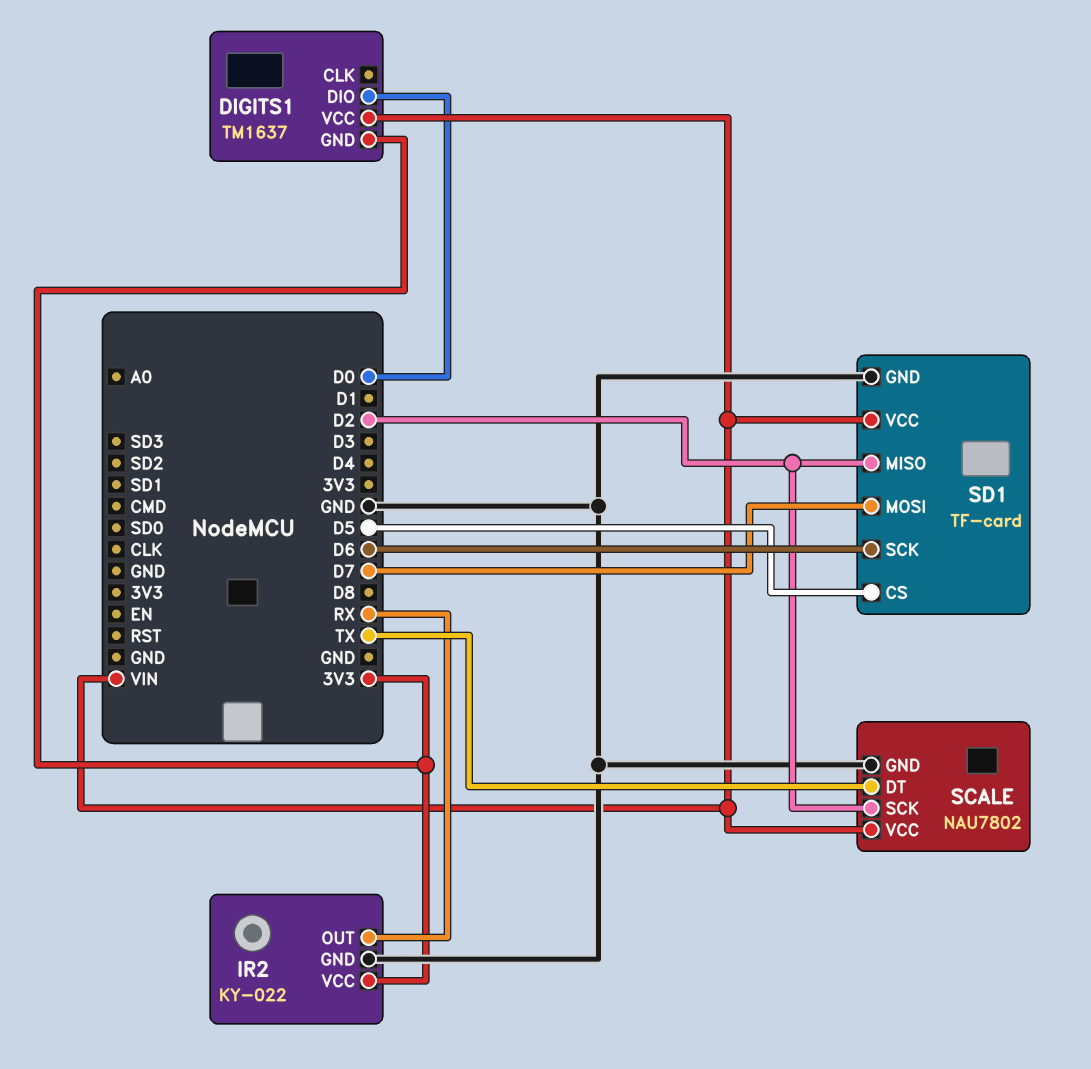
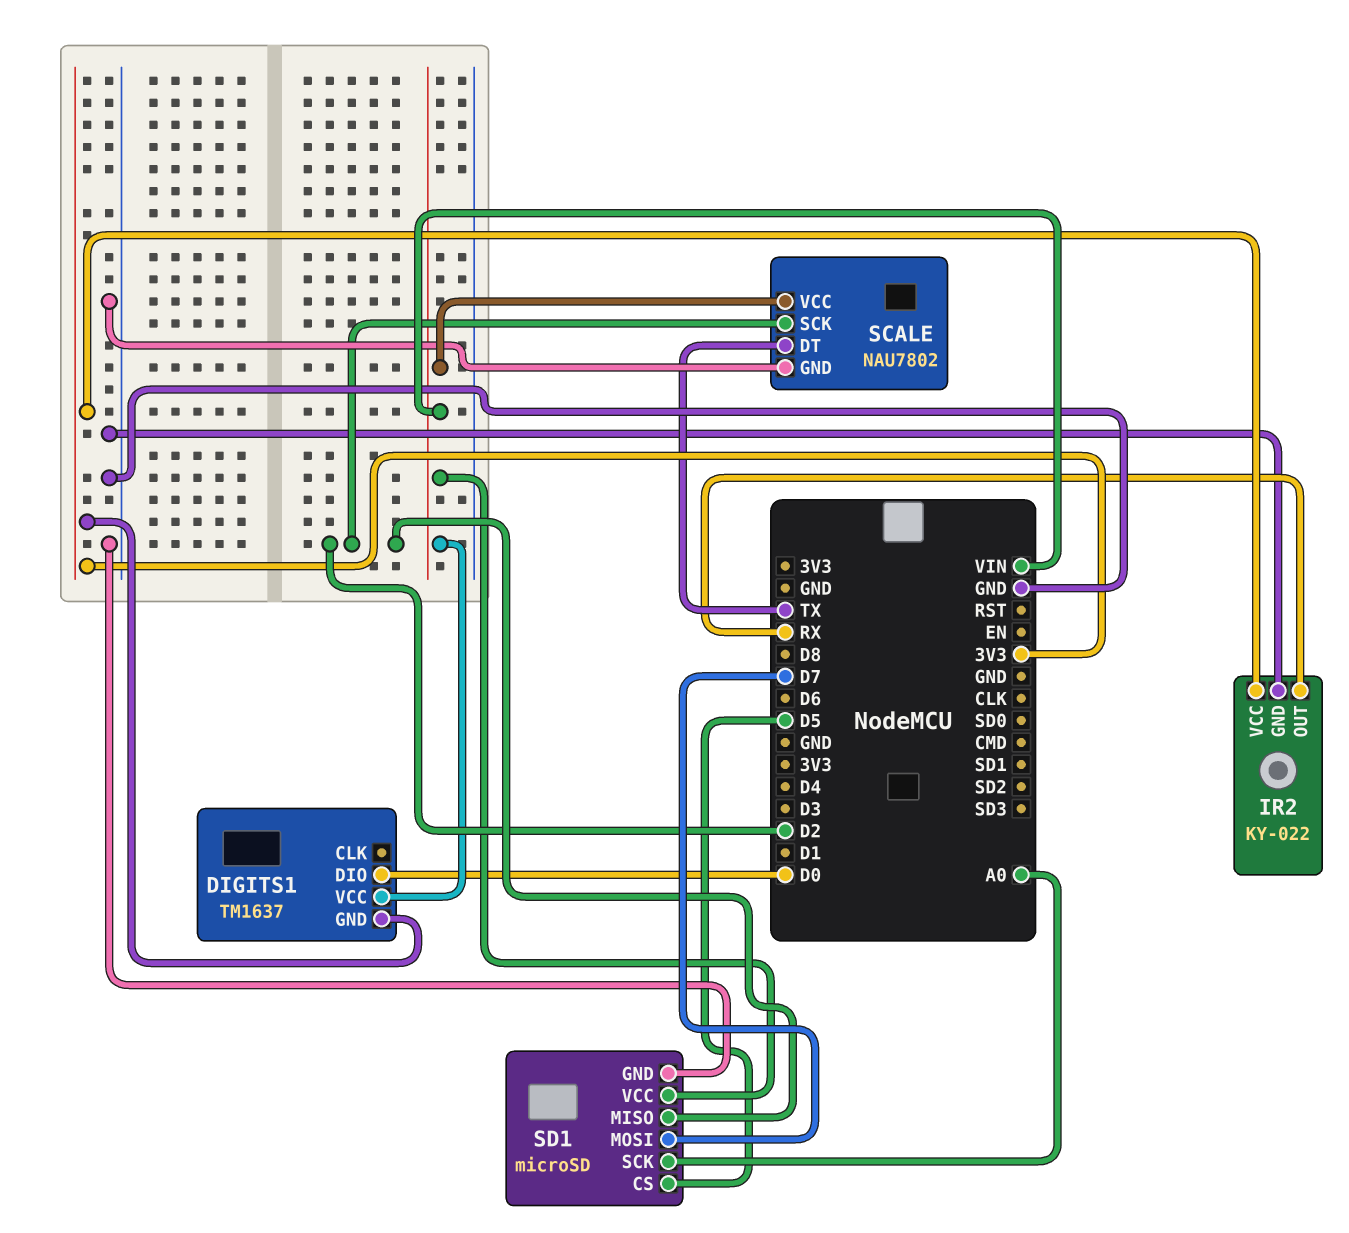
SD1: TF-card -> microSD
SD1 pin SCK: D6 -> A0

